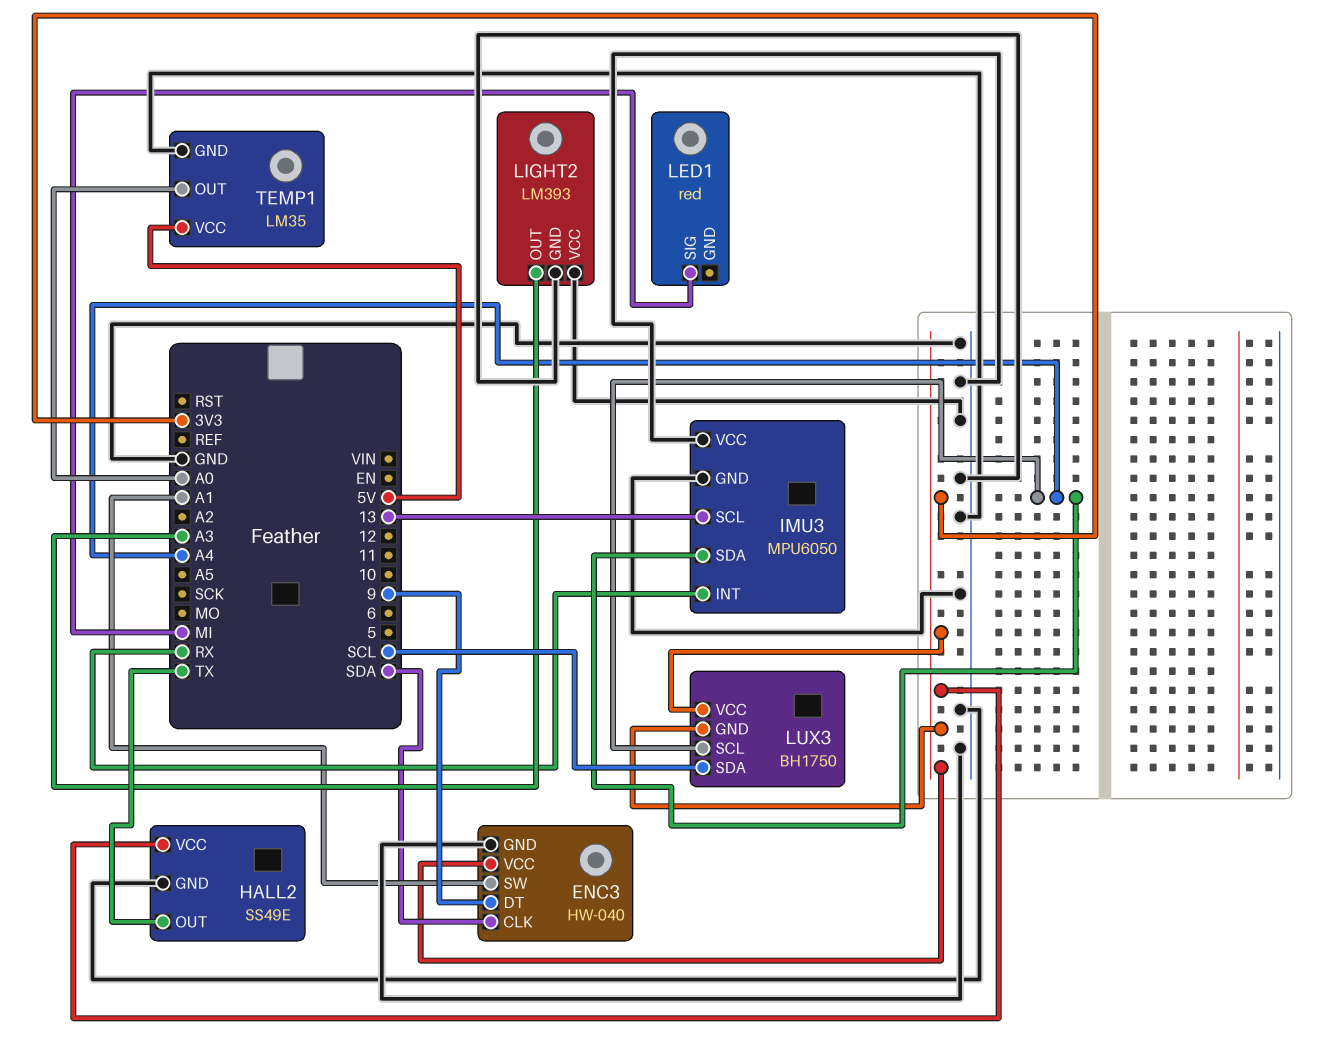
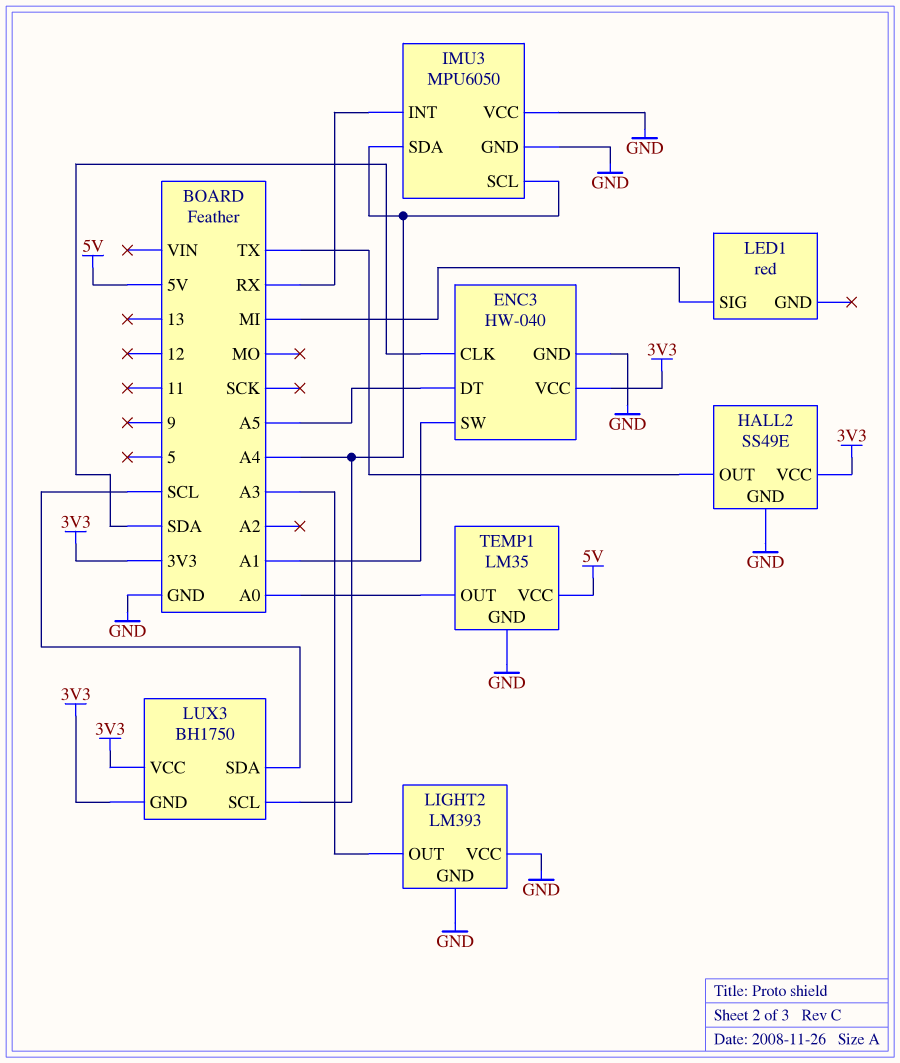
ENC3 pin DT: 9 -> A5
IMU3 pin SCL: 13 -> A4

